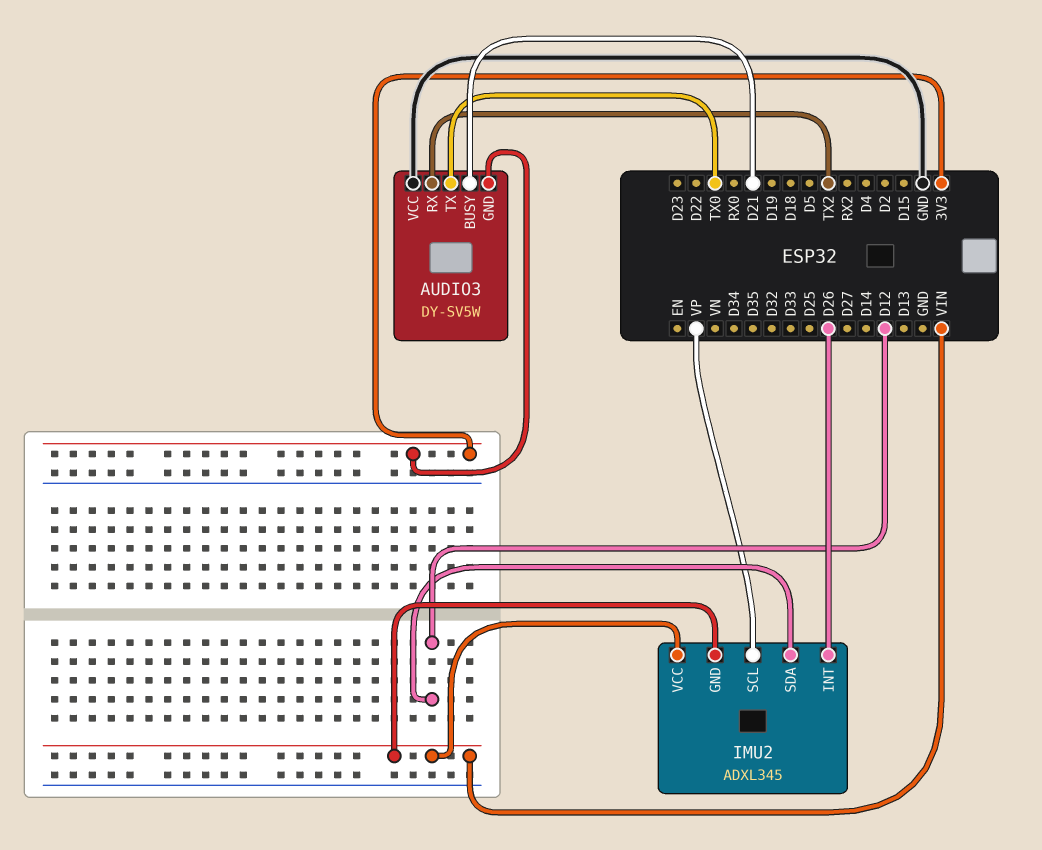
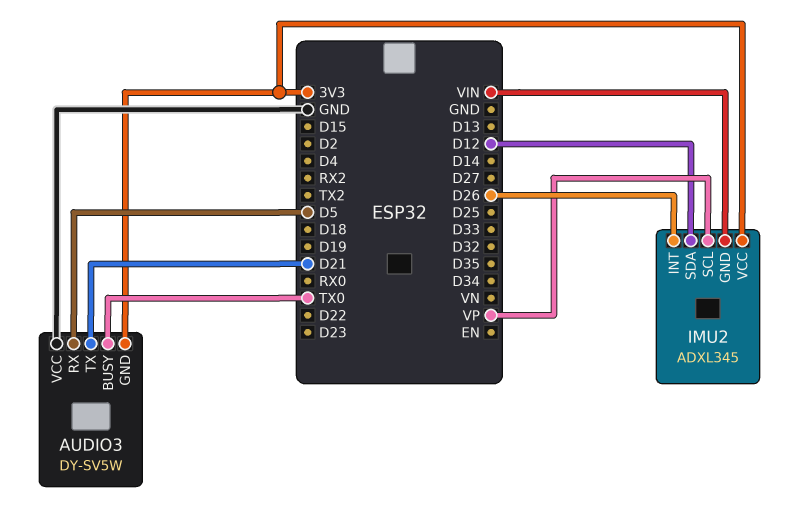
AUDIO3 pin BUSY: D21 -> TX0
AUDIO3 pin RX: TX2 -> D5
AUDIO3 pin TX: TX0 -> D21
IMU2 pin VCC: VIN -> 3V3

